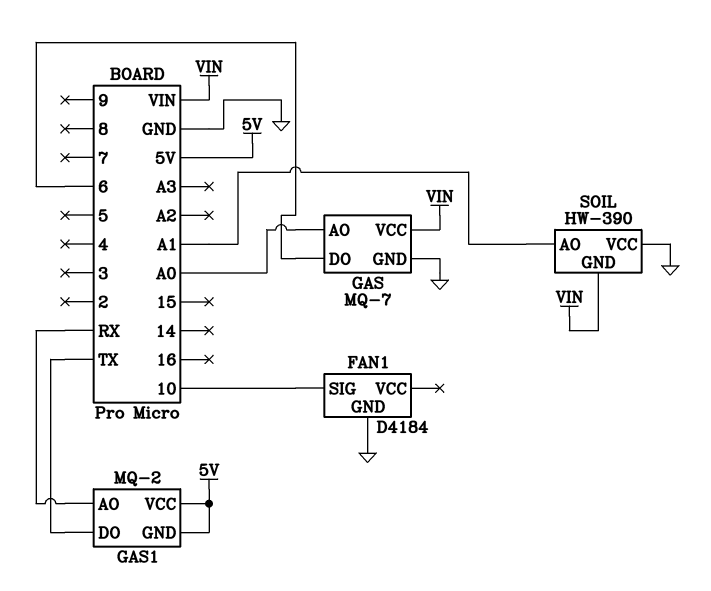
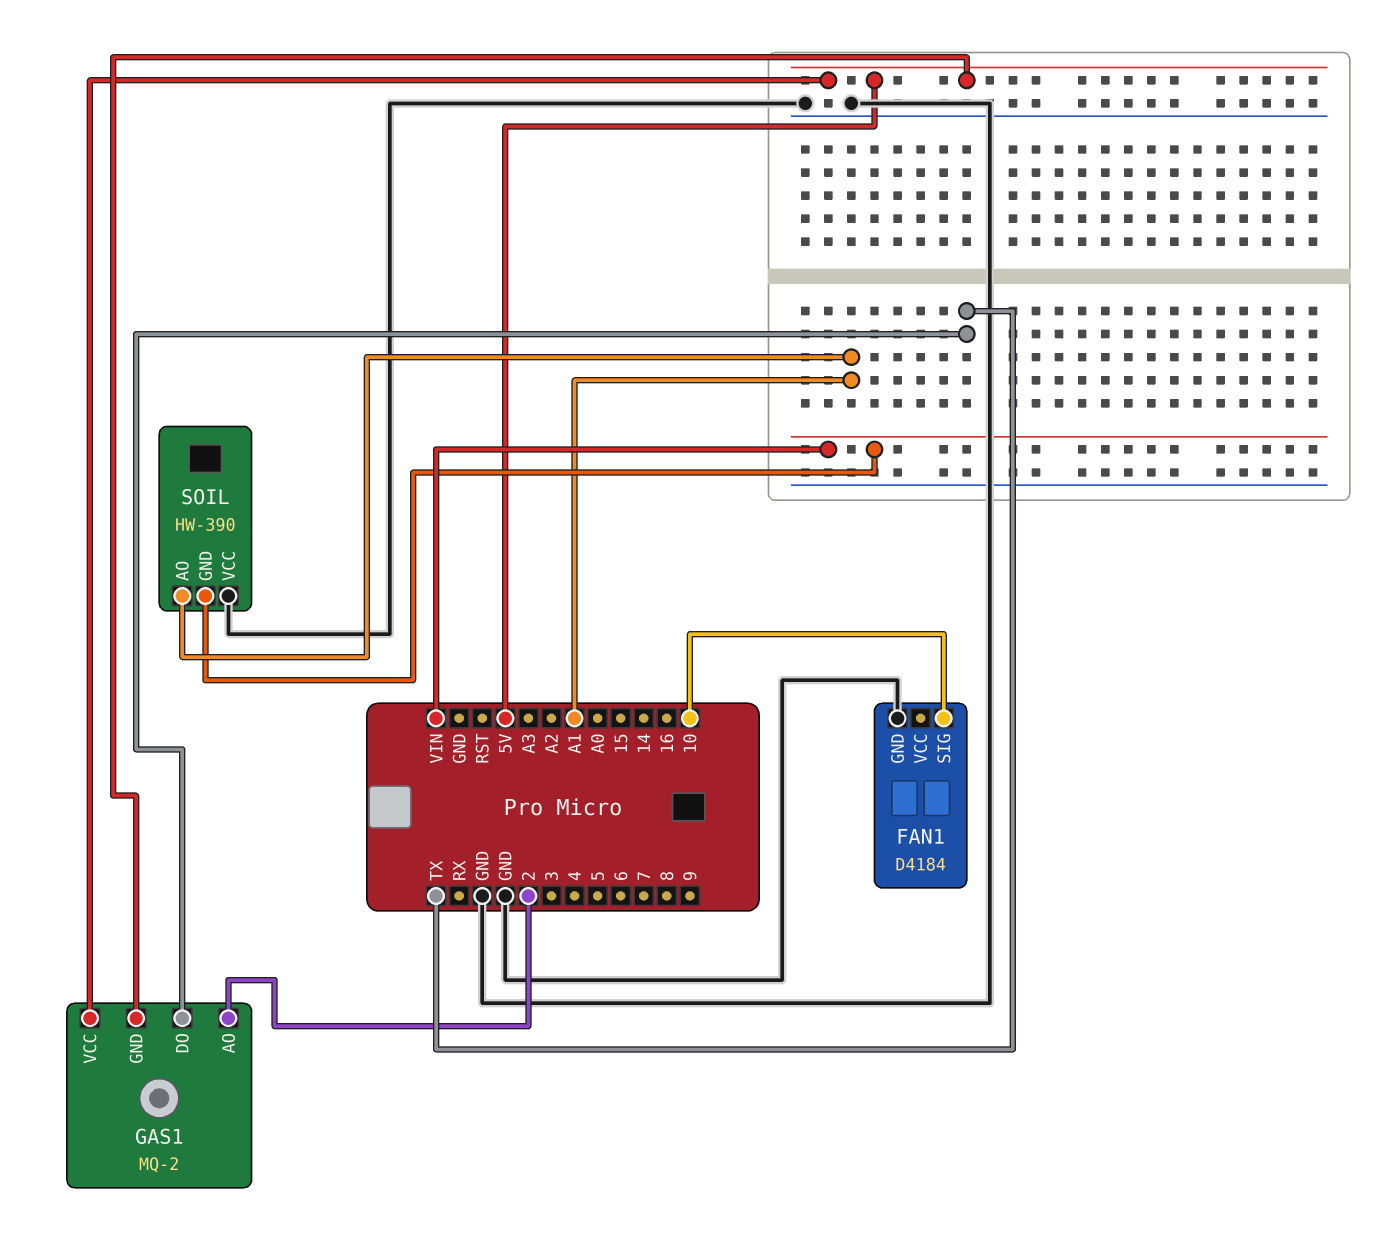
GAS: MQ-7 -> none
GAS pin AO: A0 -> none
GAS pin DO: 6 -> none
GAS pin GND: GND -> none
GAS pin VCC: VIN -> none
GAS1 pin AO: RX -> 2

